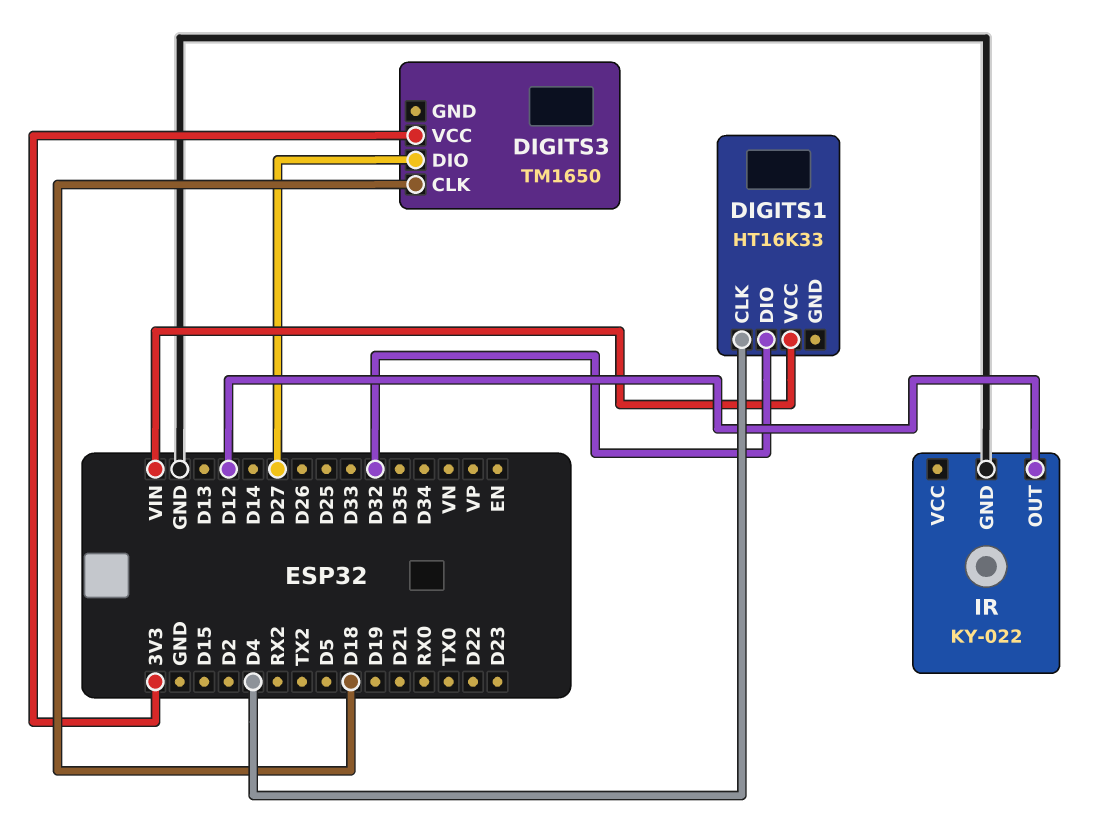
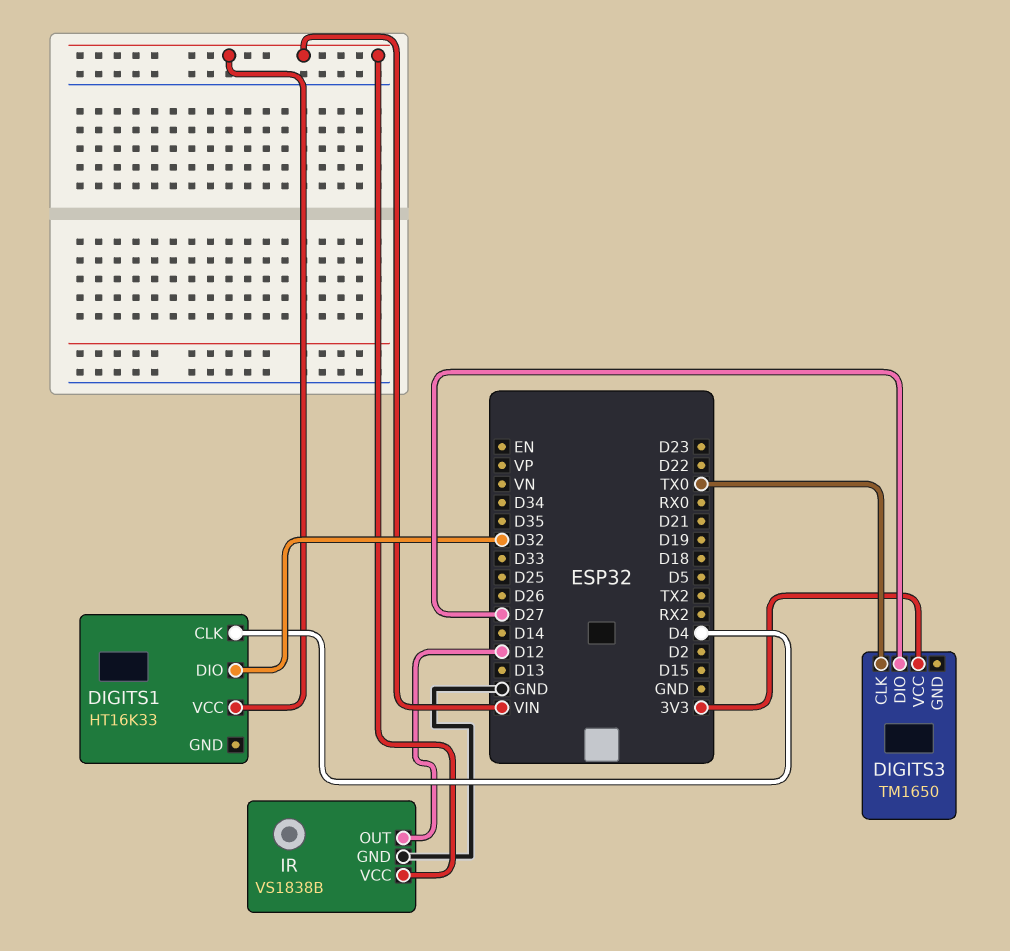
DIGITS3 pin CLK: D18 -> TX0
IR: KY-022 -> VS1838B
IR pin VCC: none -> VIN

